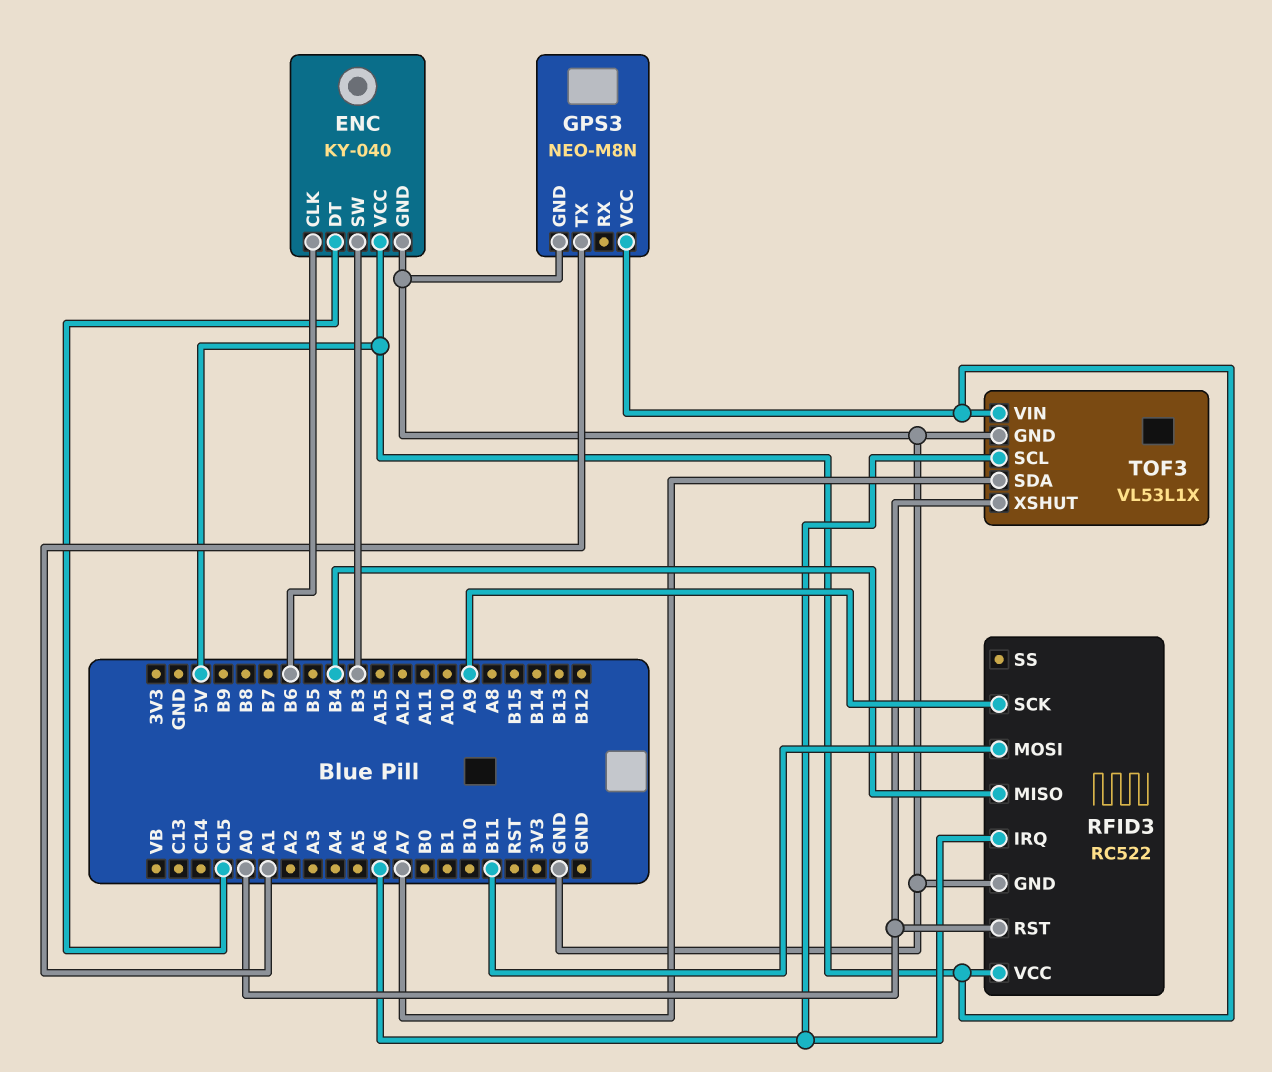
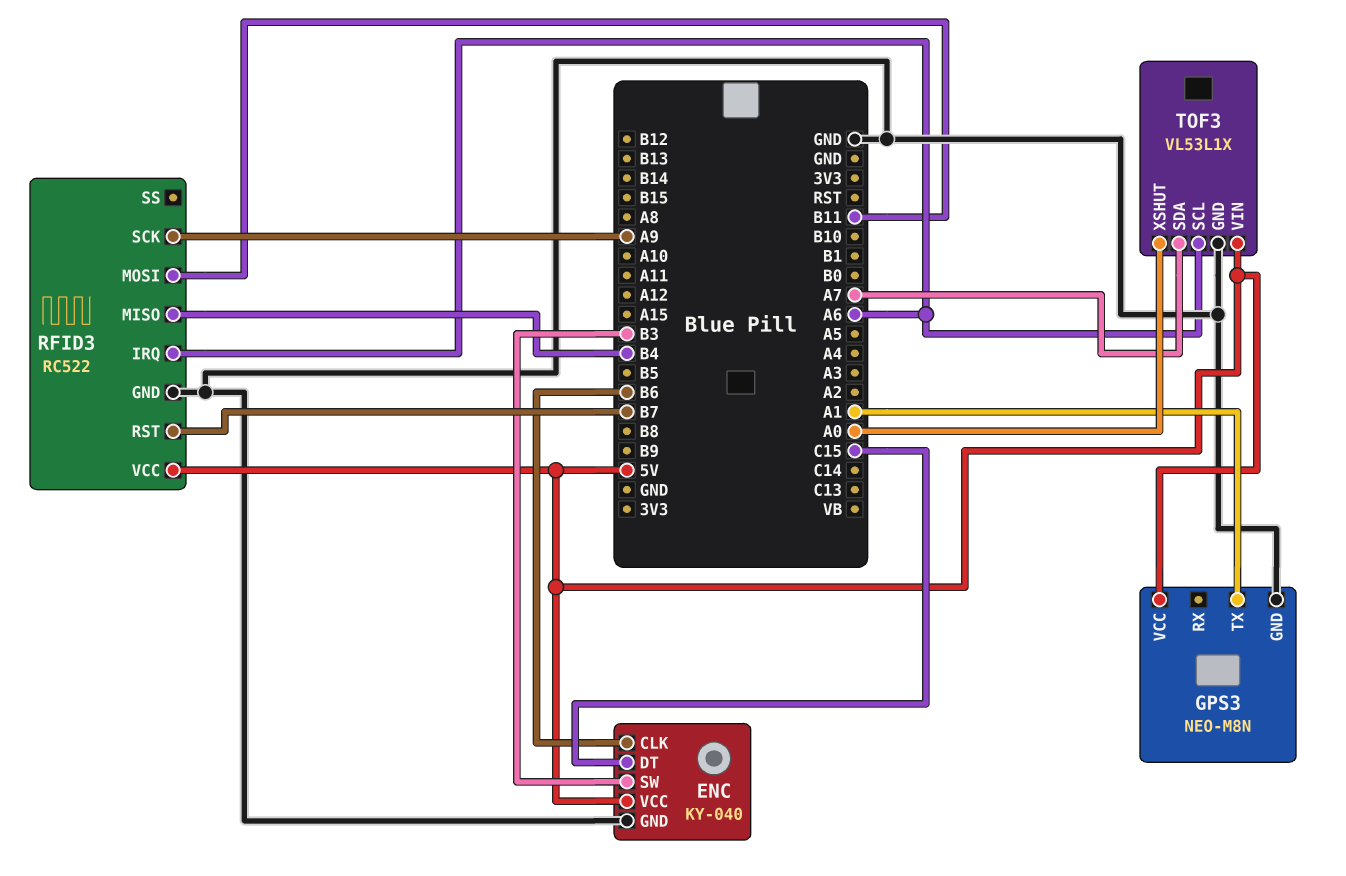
RFID3 pin RST: A0 -> B7

